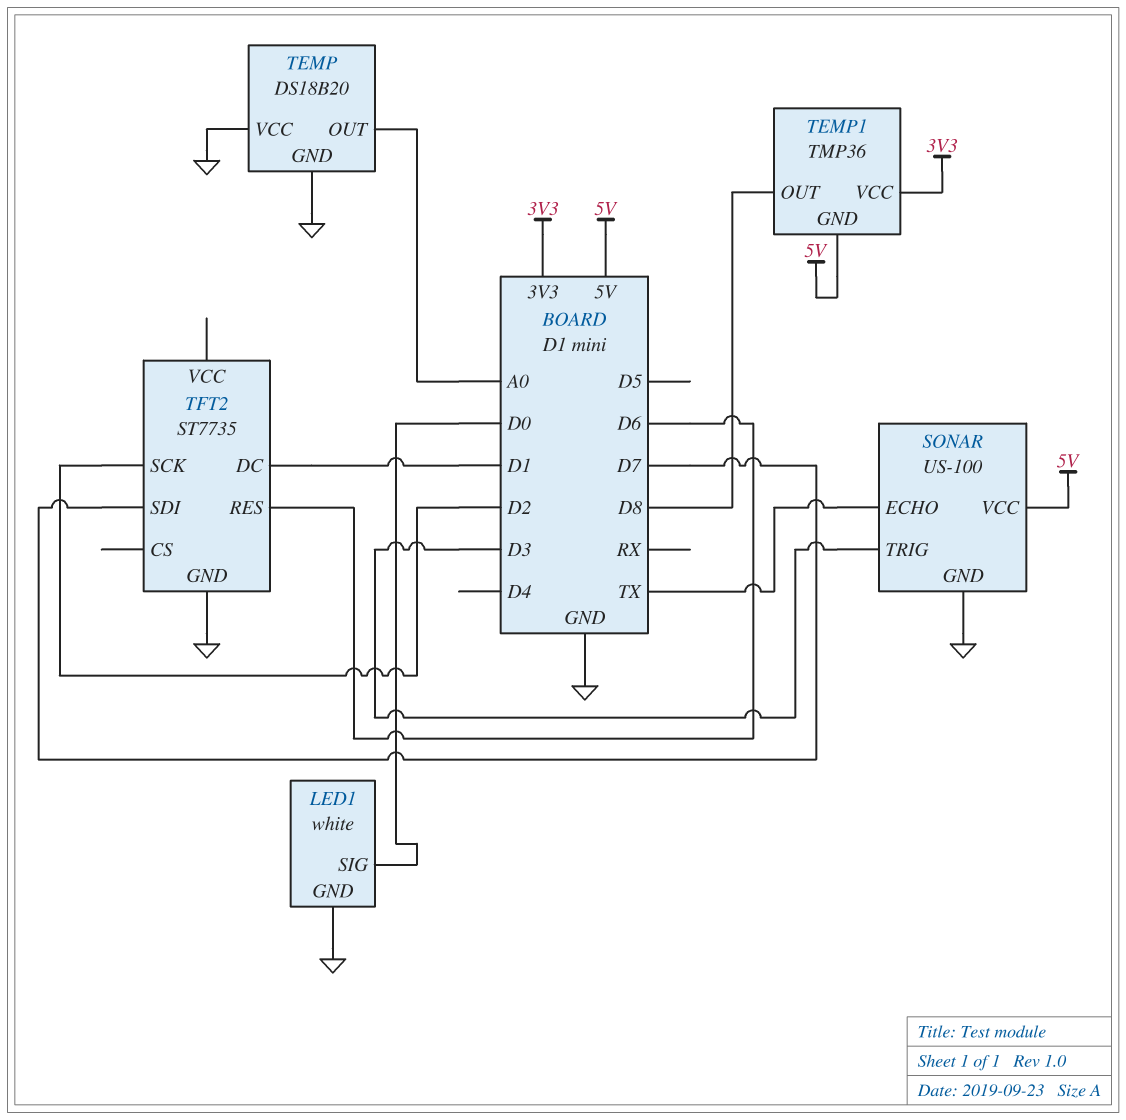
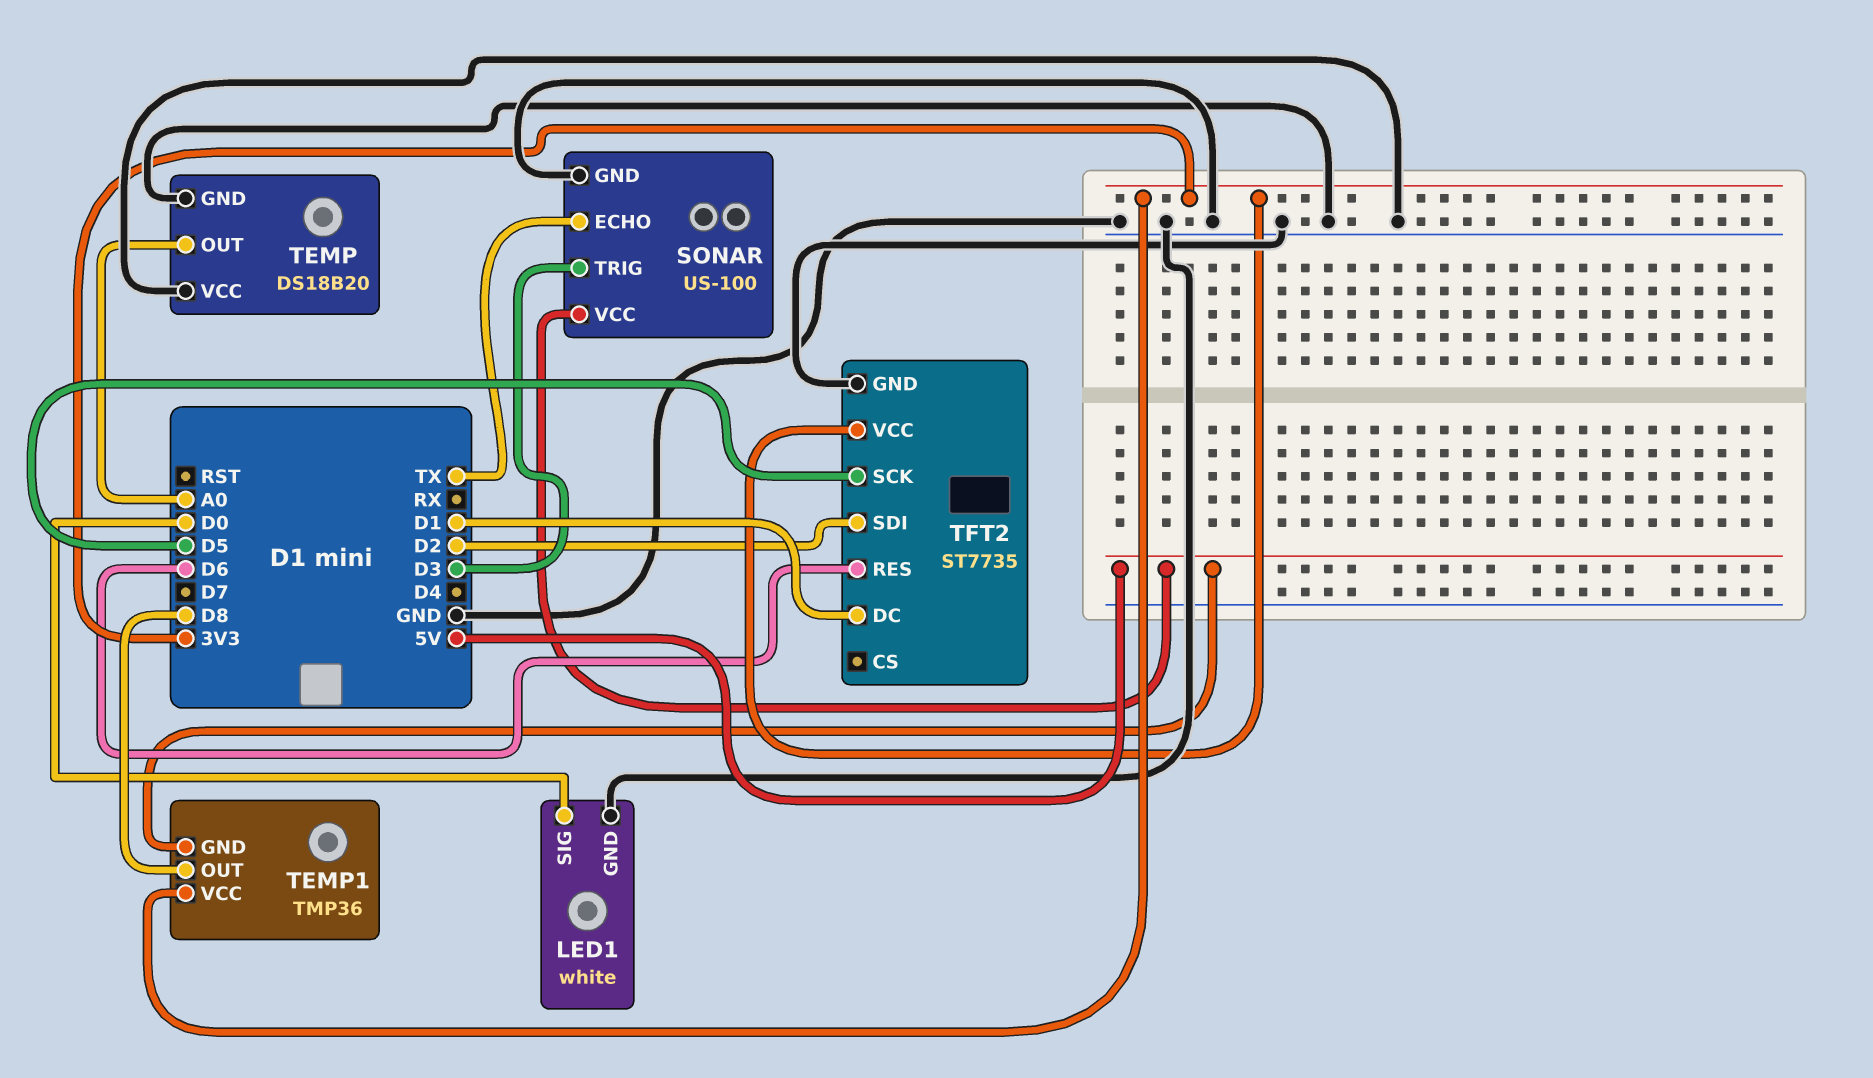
TFT2 pin SCK: D2 -> D5
TFT2 pin SDI: D7 -> D2
TFT2 pin VCC: none -> 3V3

